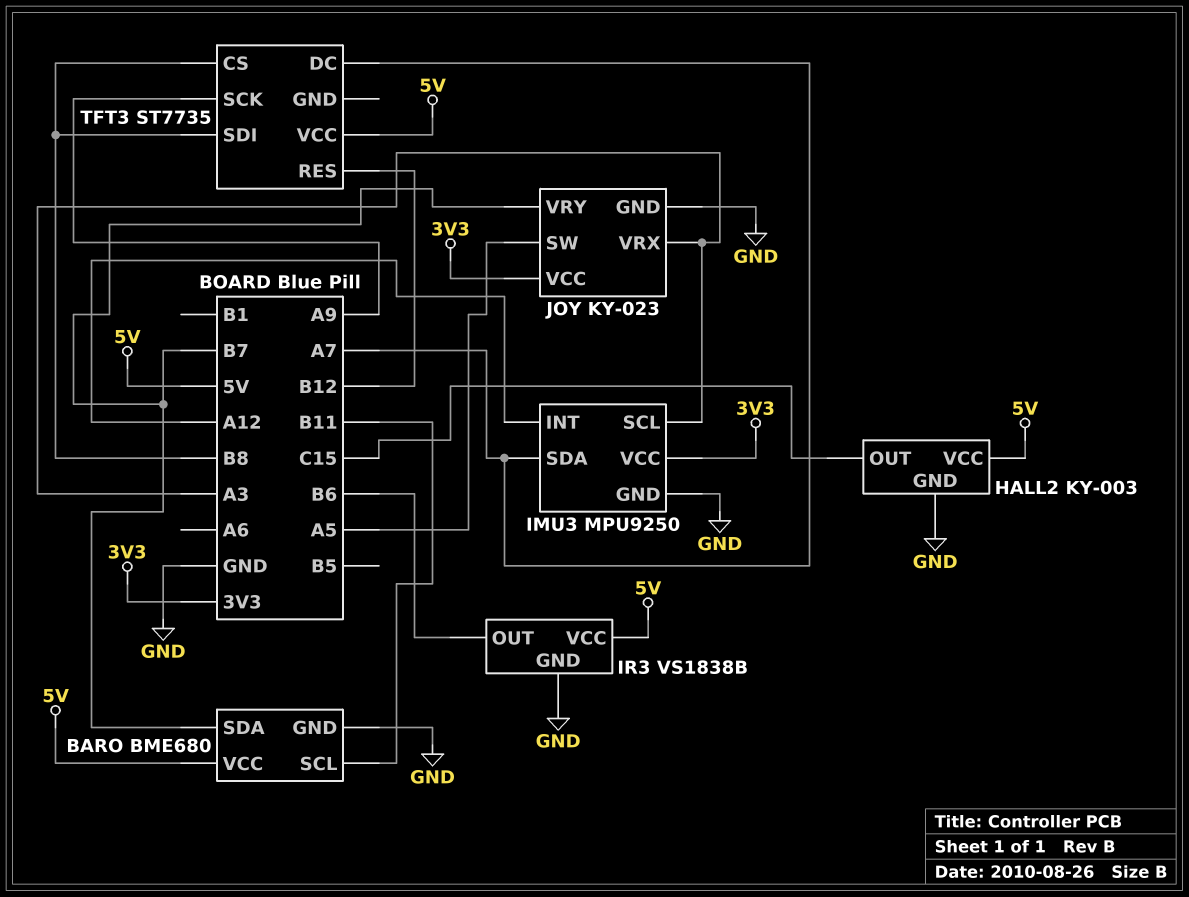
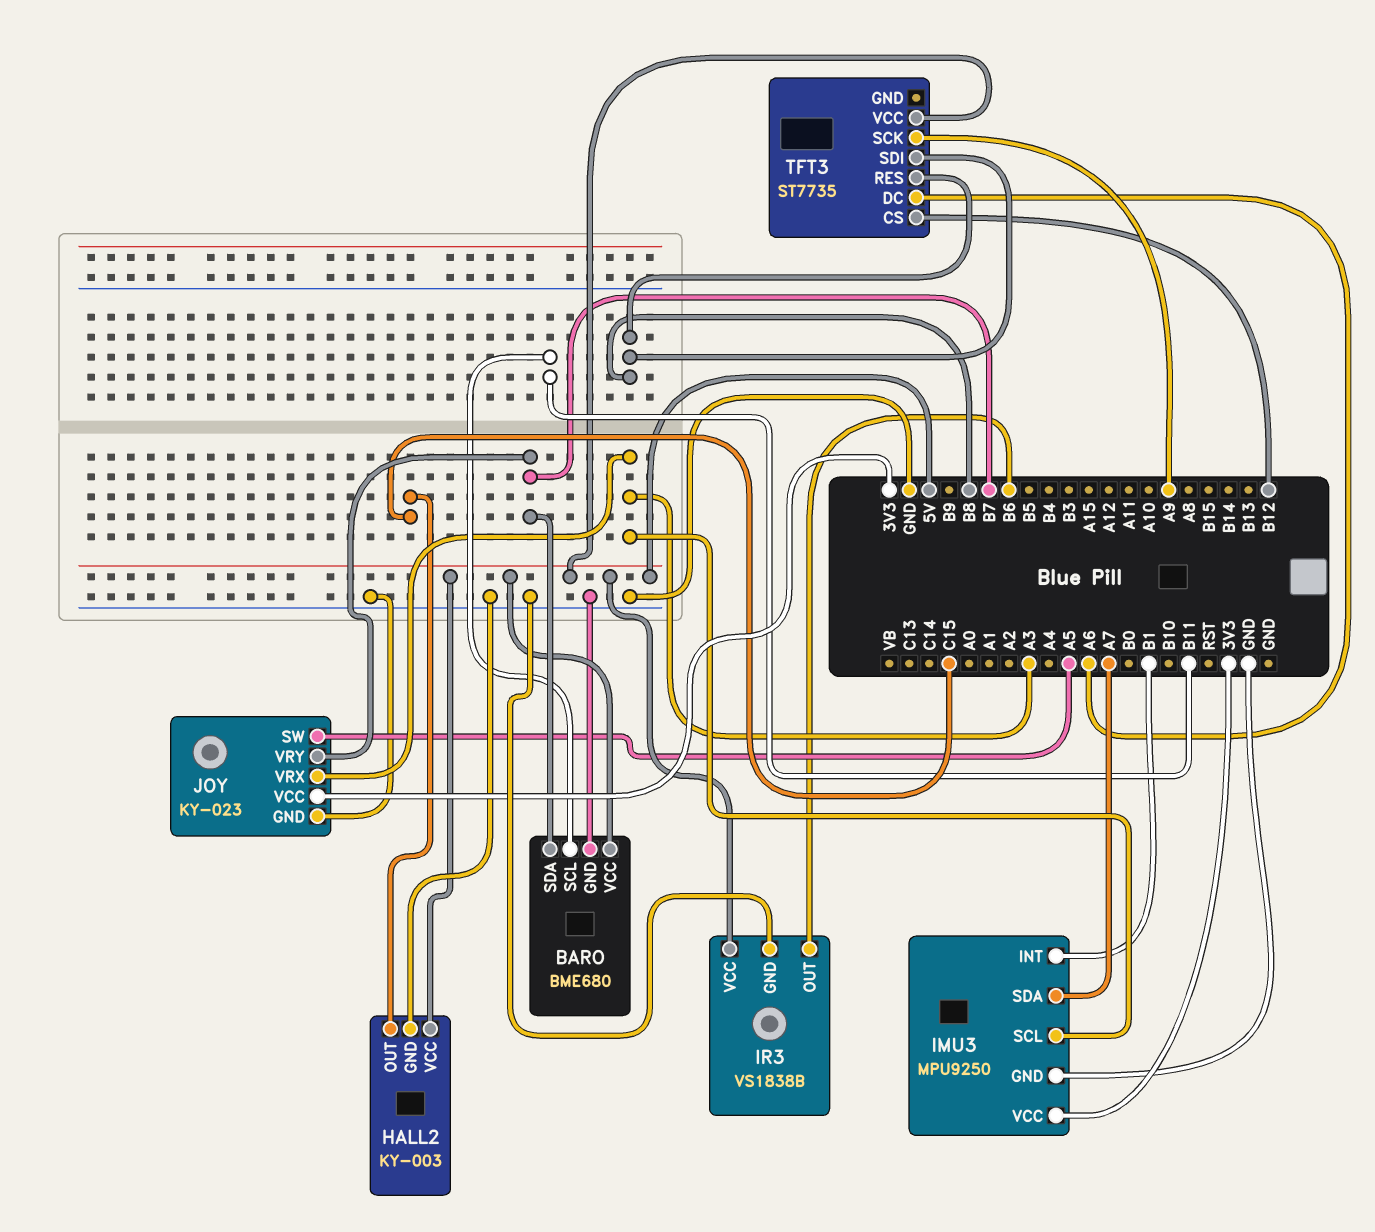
IMU3 pin INT: A12 -> B1
TFT3 pin CS: B8 -> B12
TFT3 pin DC: A7 -> A6
TFT3 pin RES: B12 -> B8

